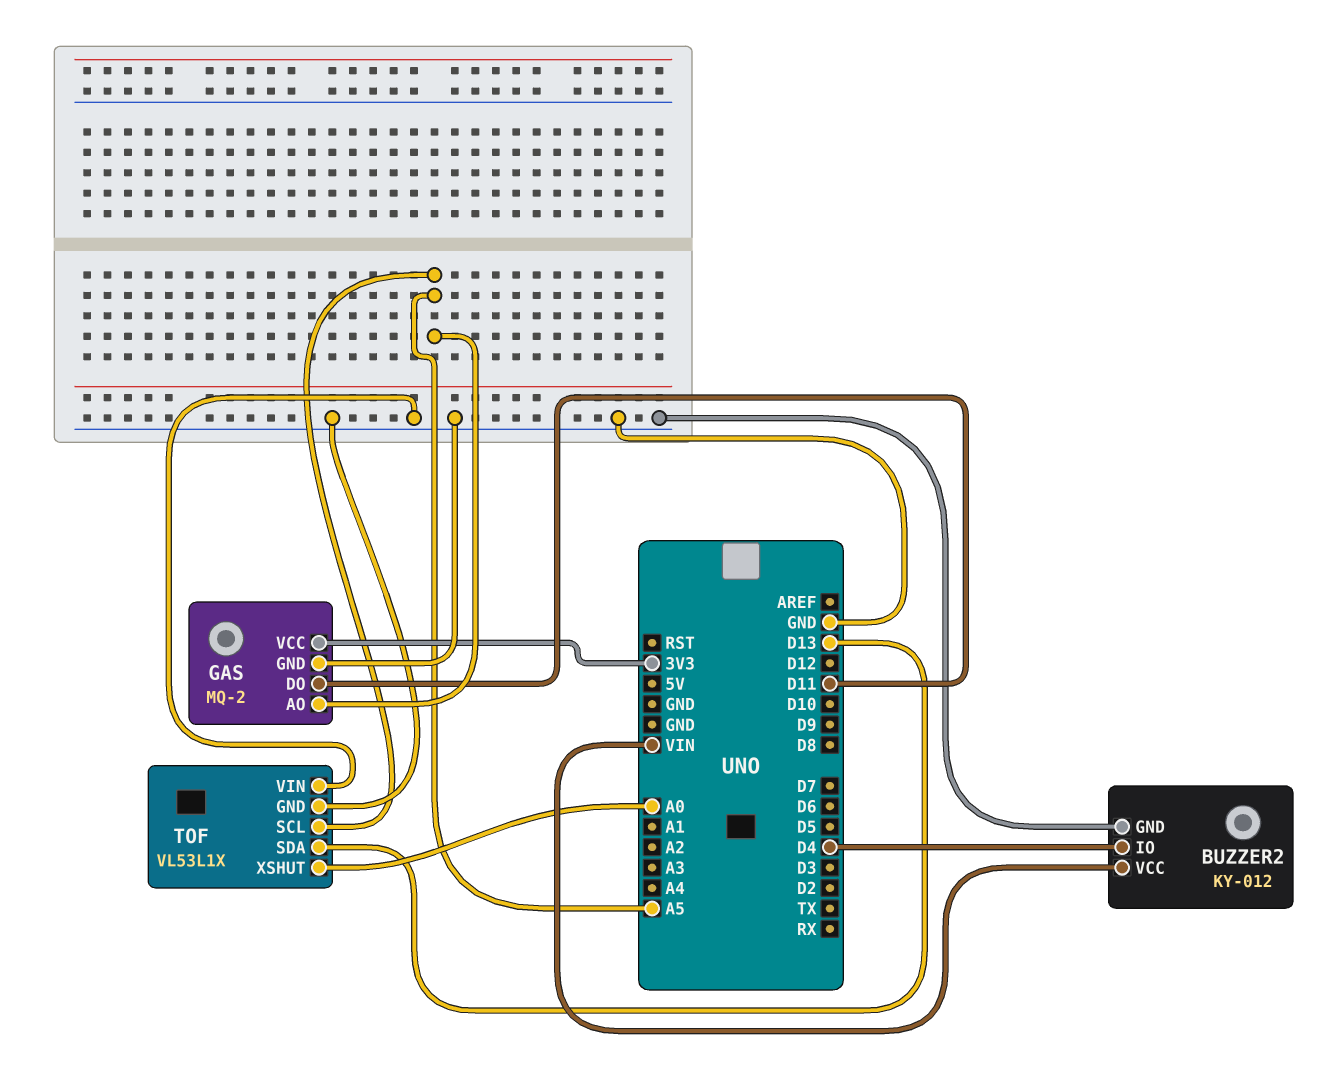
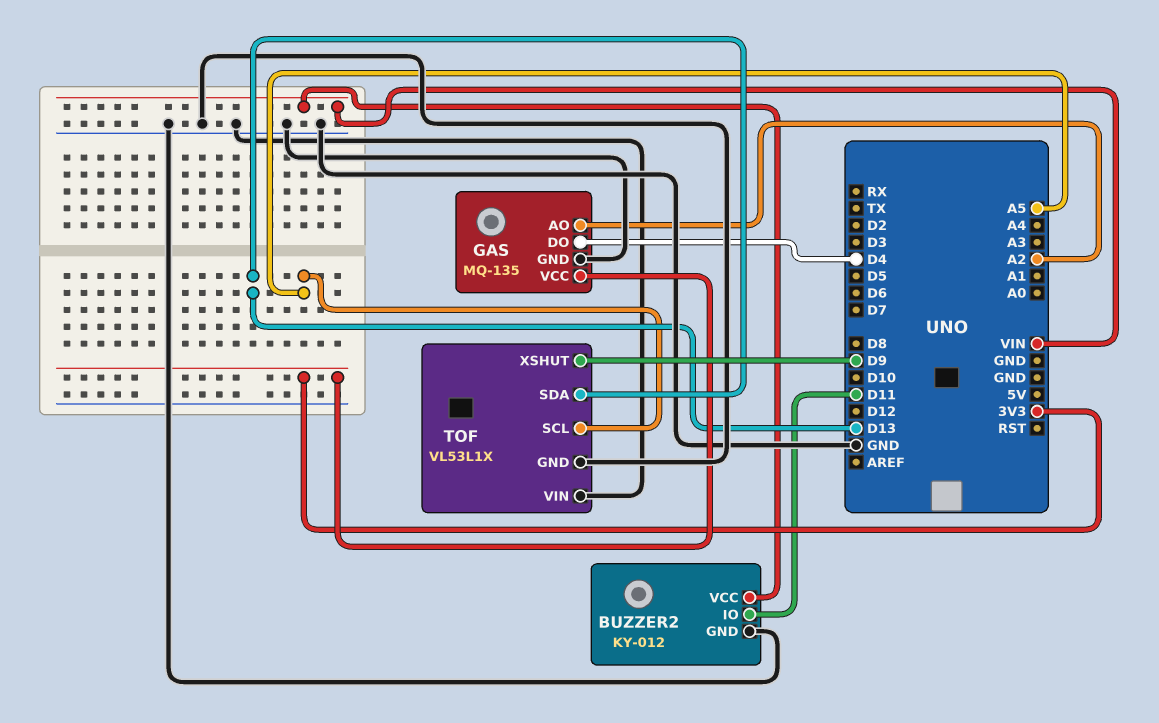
BUZZER2 pin IO: D4 -> D11
GAS: MQ-2 -> MQ-135
GAS pin AO: A5 -> A2
GAS pin DO: D11 -> D4
TOF pin XSHUT: A0 -> D9

